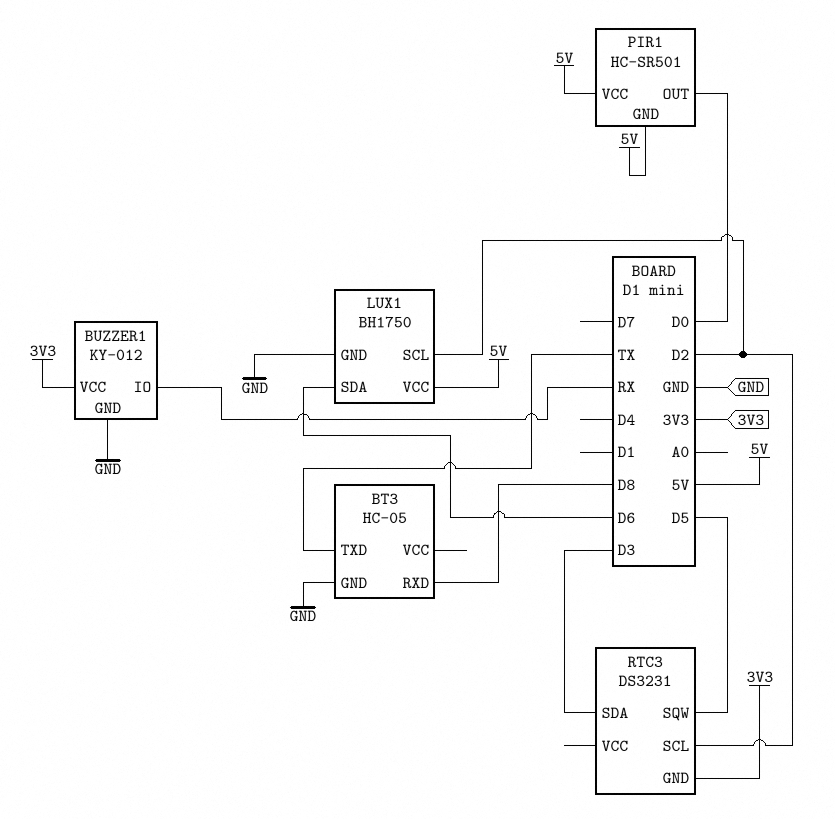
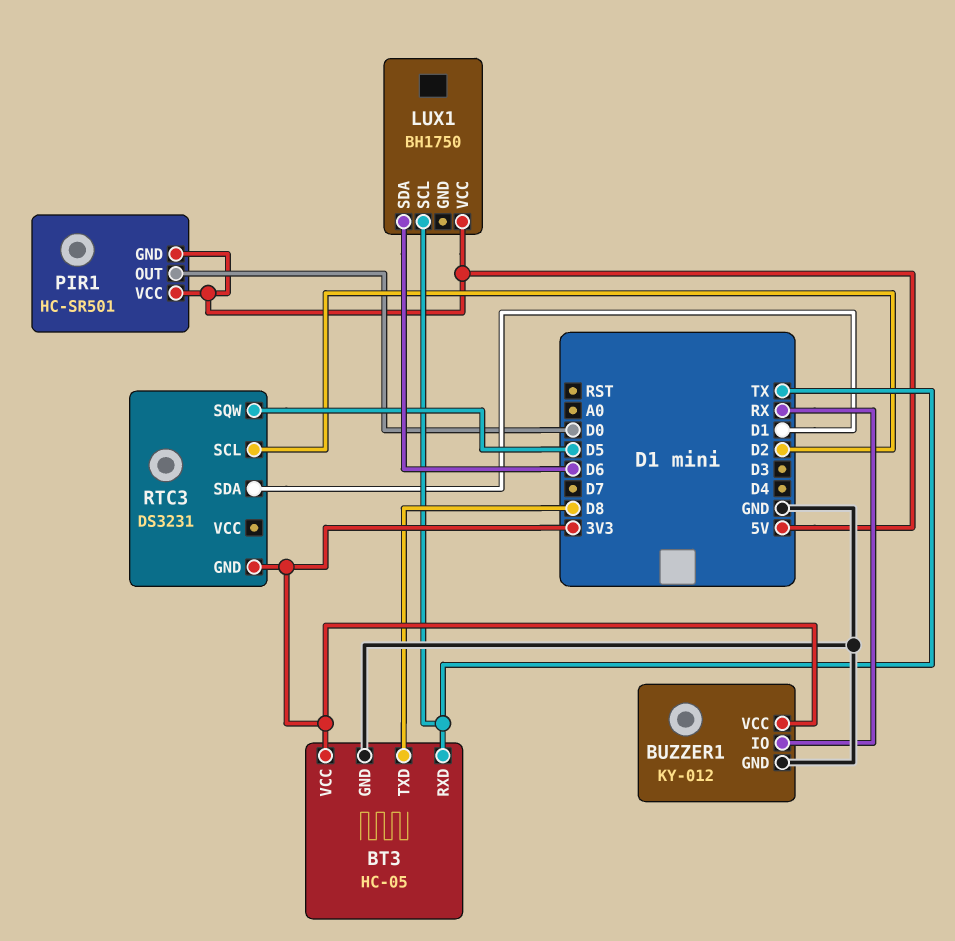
BT3 pin RXD: D8 -> TX
BT3 pin TXD: TX -> D8
BT3 pin VCC: none -> 3V3
LUX1 pin GND: GND -> none
LUX1 pin SCL: D2 -> TX
RTC3 pin SDA: D3 -> D1

